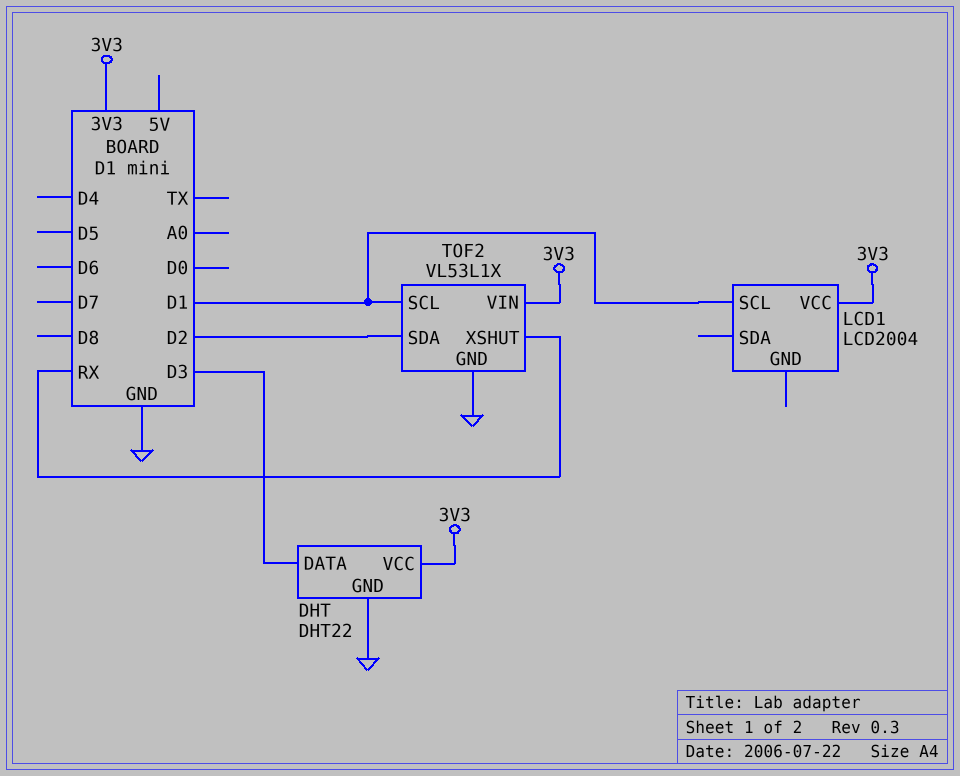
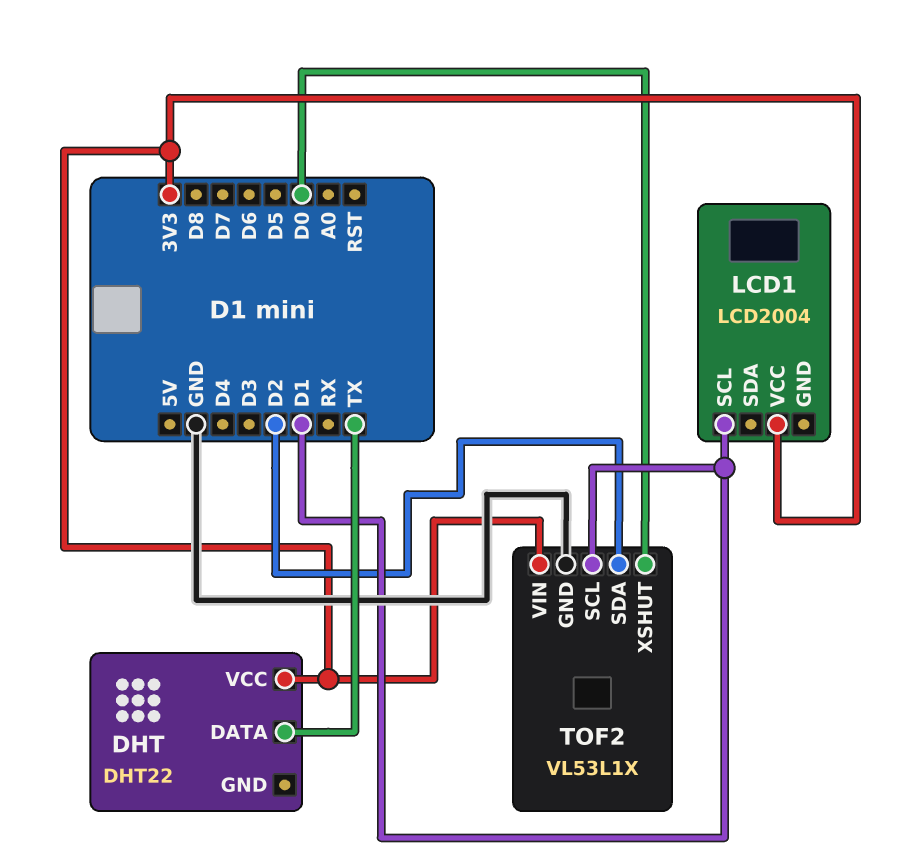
DHT pin DATA: D3 -> TX
DHT pin GND: GND -> none
TOF2 pin XSHUT: RX -> D0

